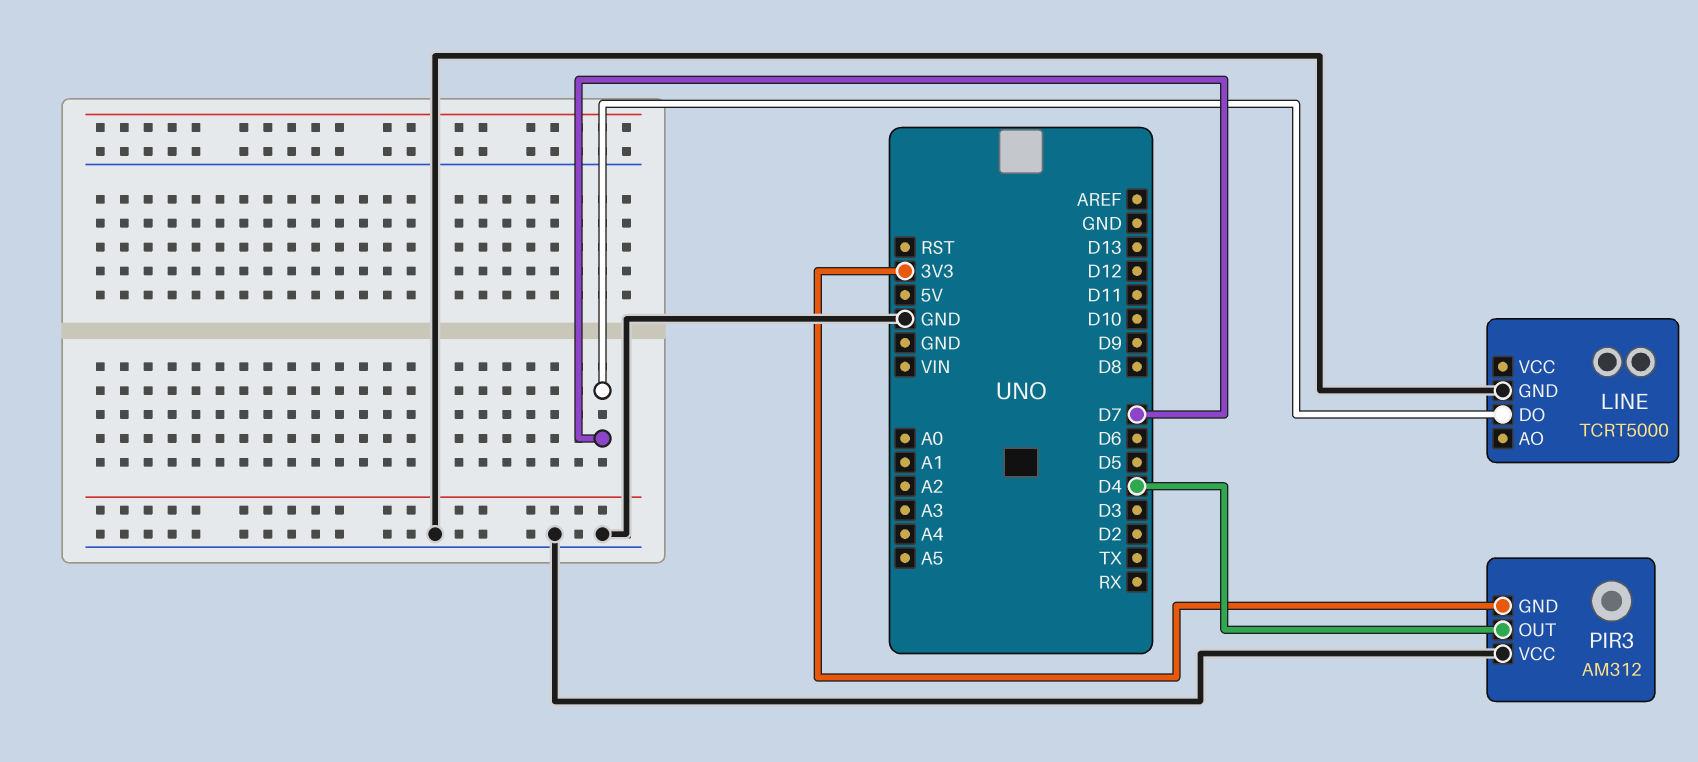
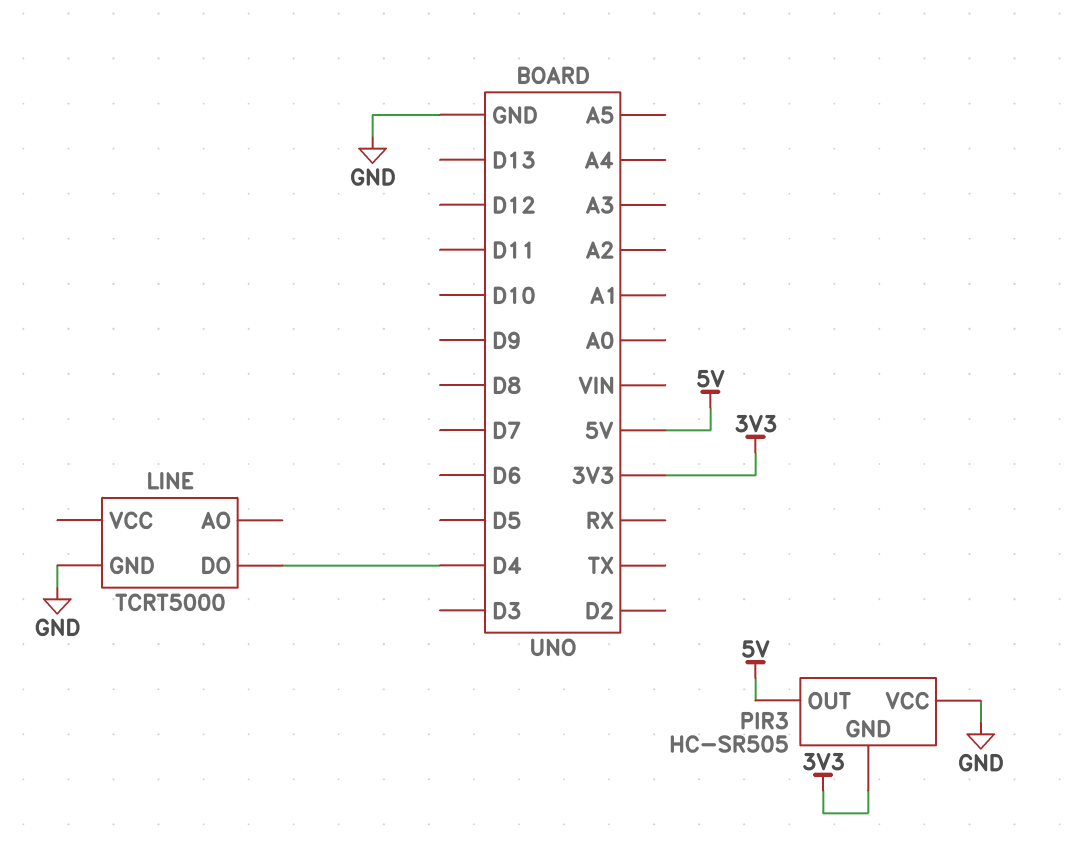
LINE pin DO: D7 -> D4
PIR3: AM312 -> HC-SR505
PIR3 pin OUT: D4 -> 5V

